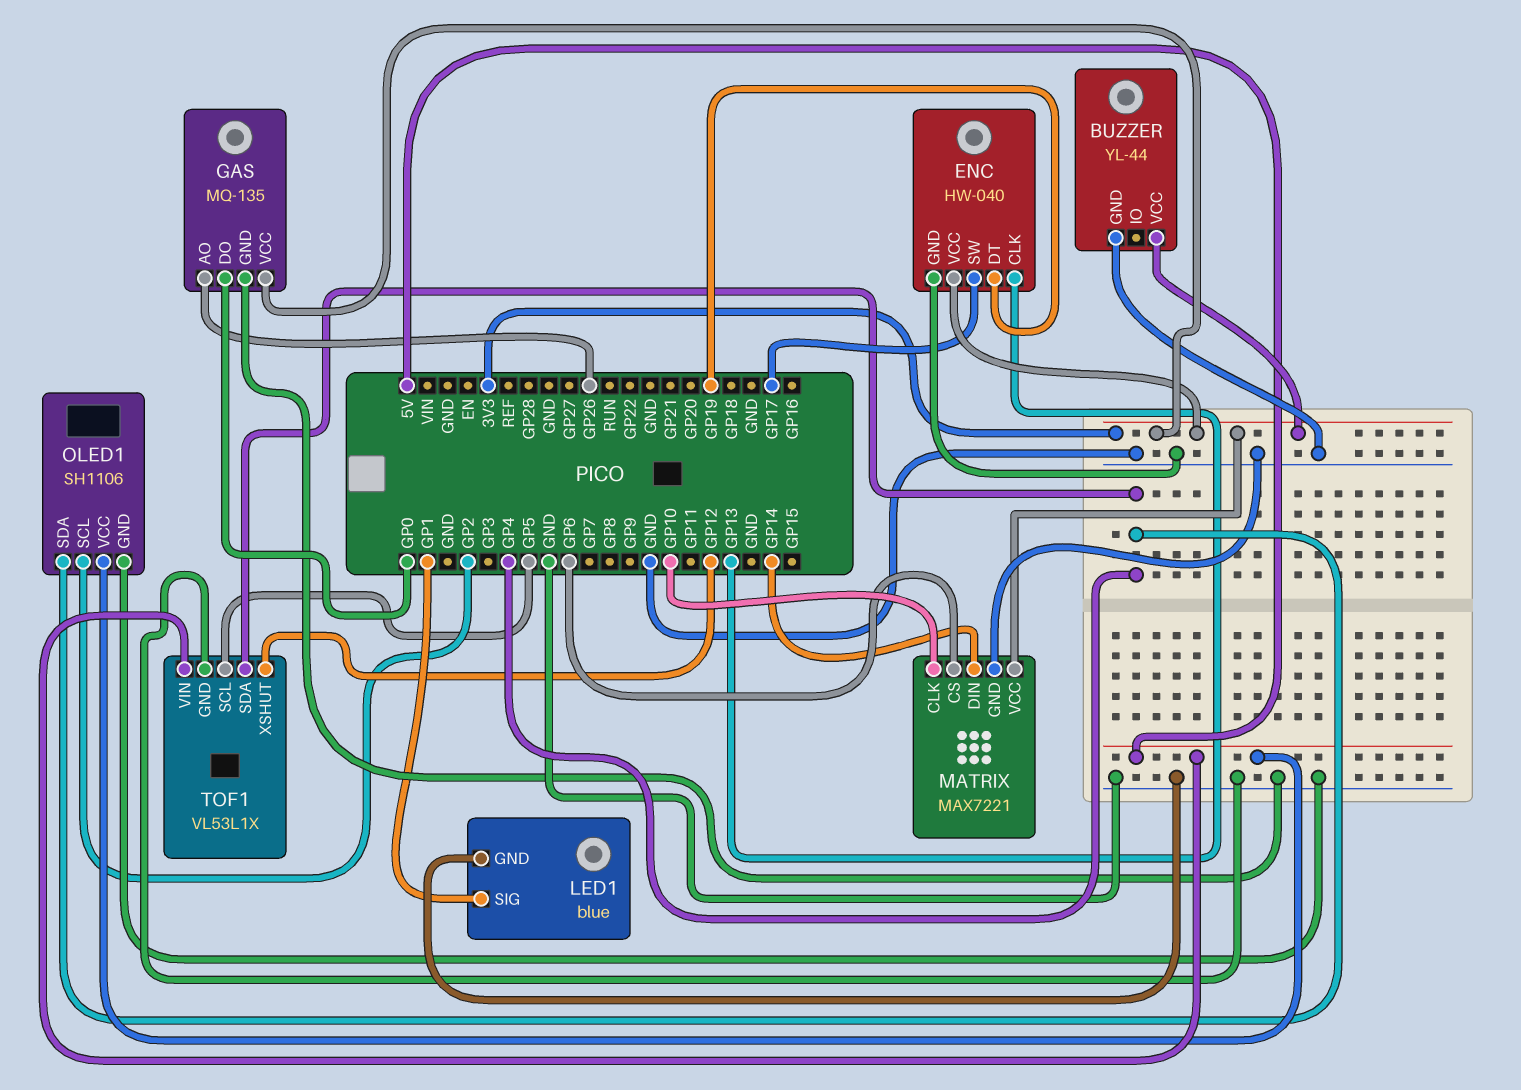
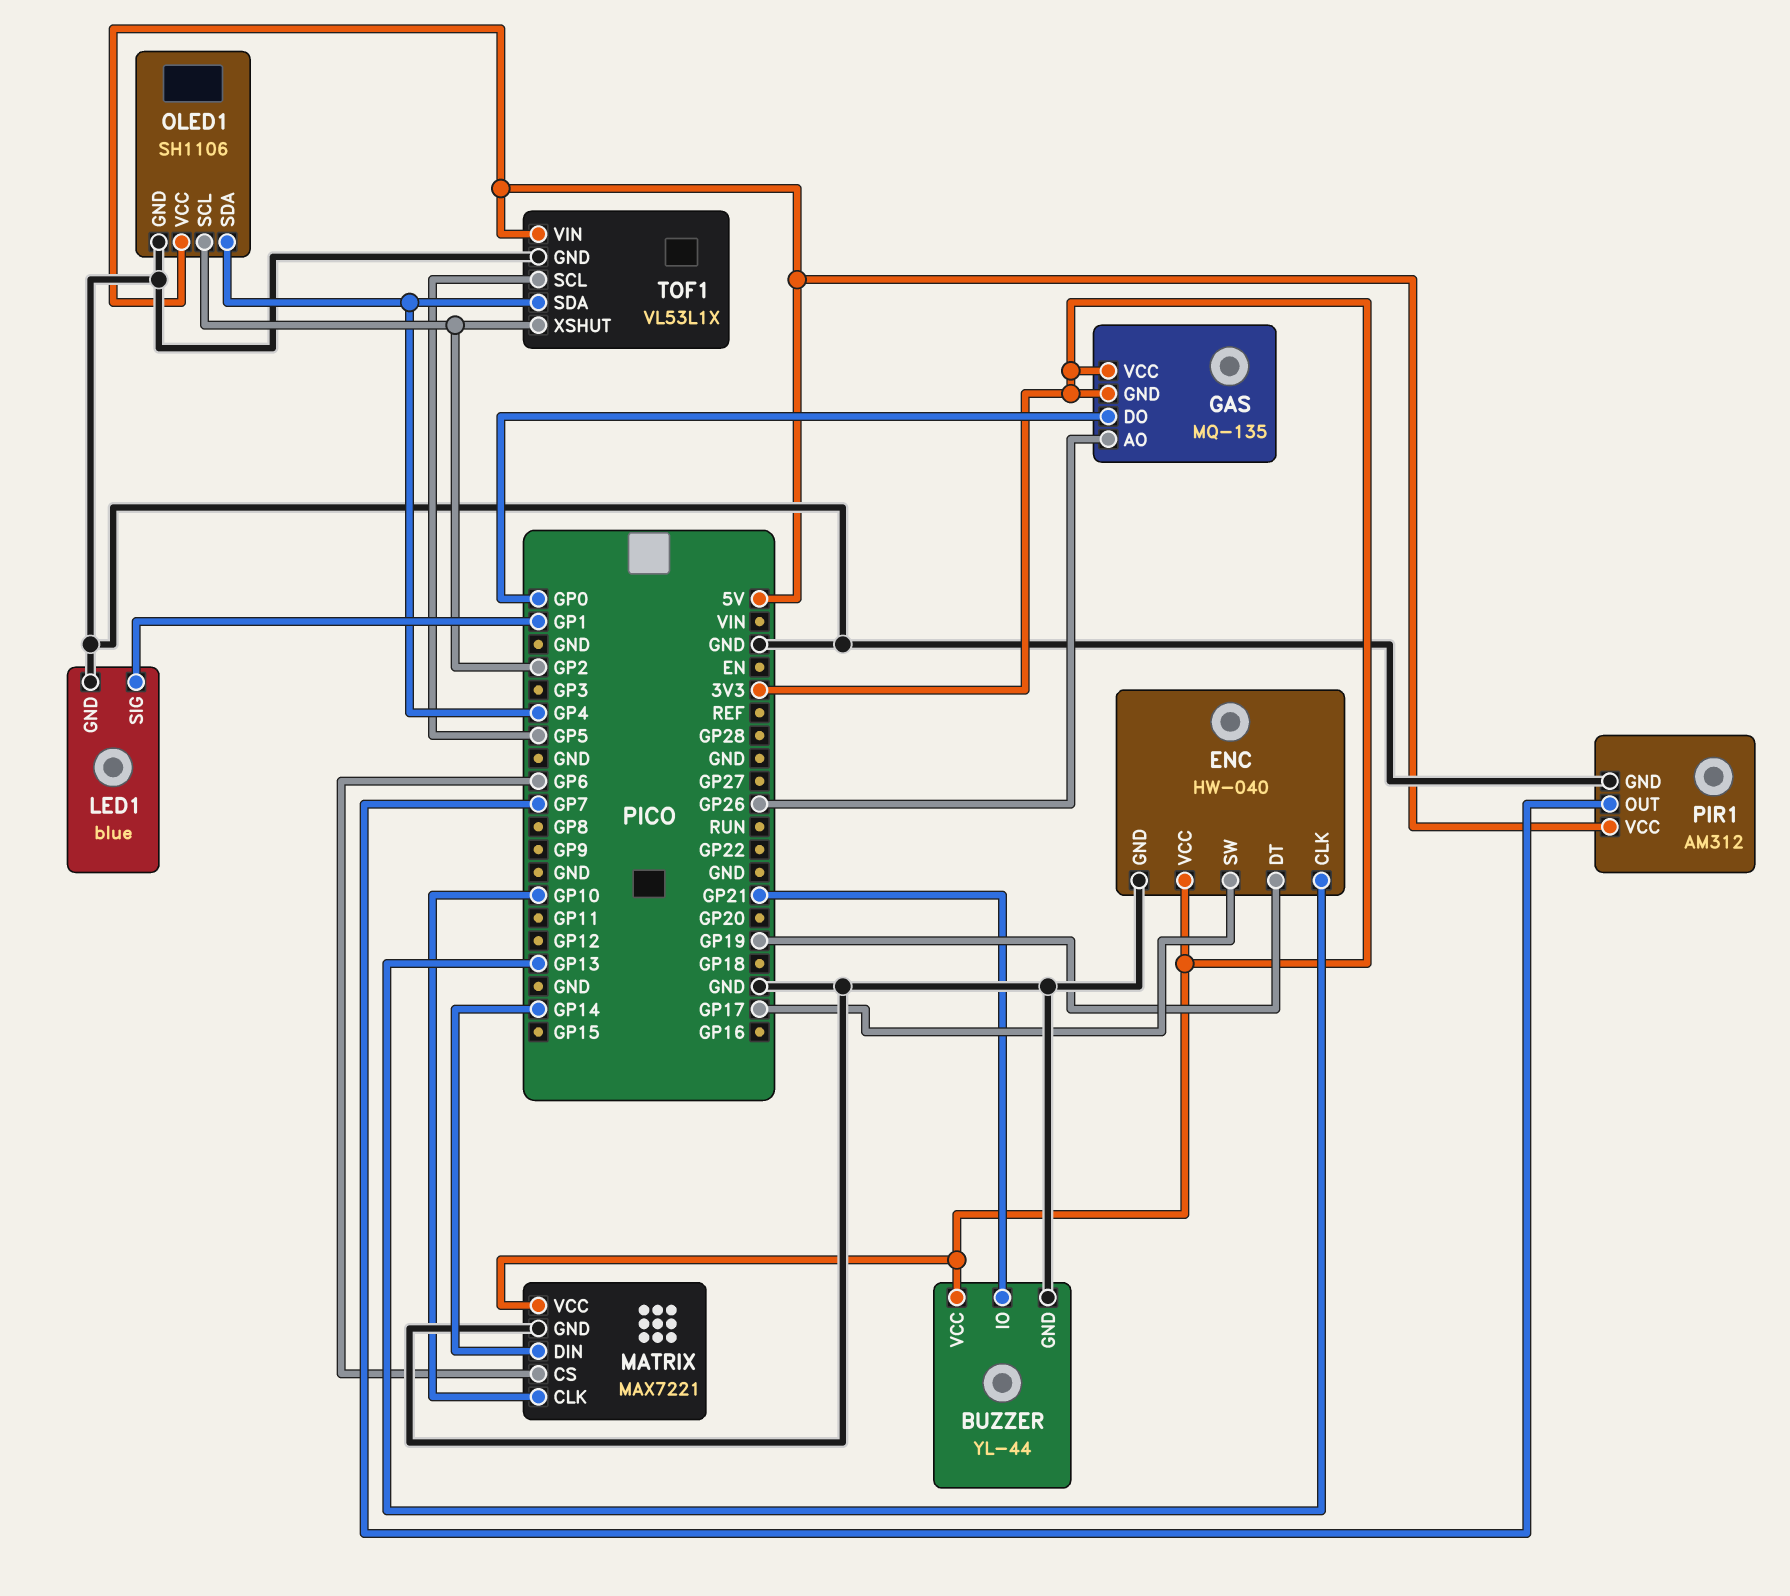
BUZZER pin IO: none -> GP21
GAS pin GND: GND -> 3V3
PIR1: none -> AM312
PIR1 pin GND: none -> GND
PIR1 pin OUT: none -> GP7
PIR1 pin VCC: none -> 5V
TOF1 pin XSHUT: GP12 -> GP2

